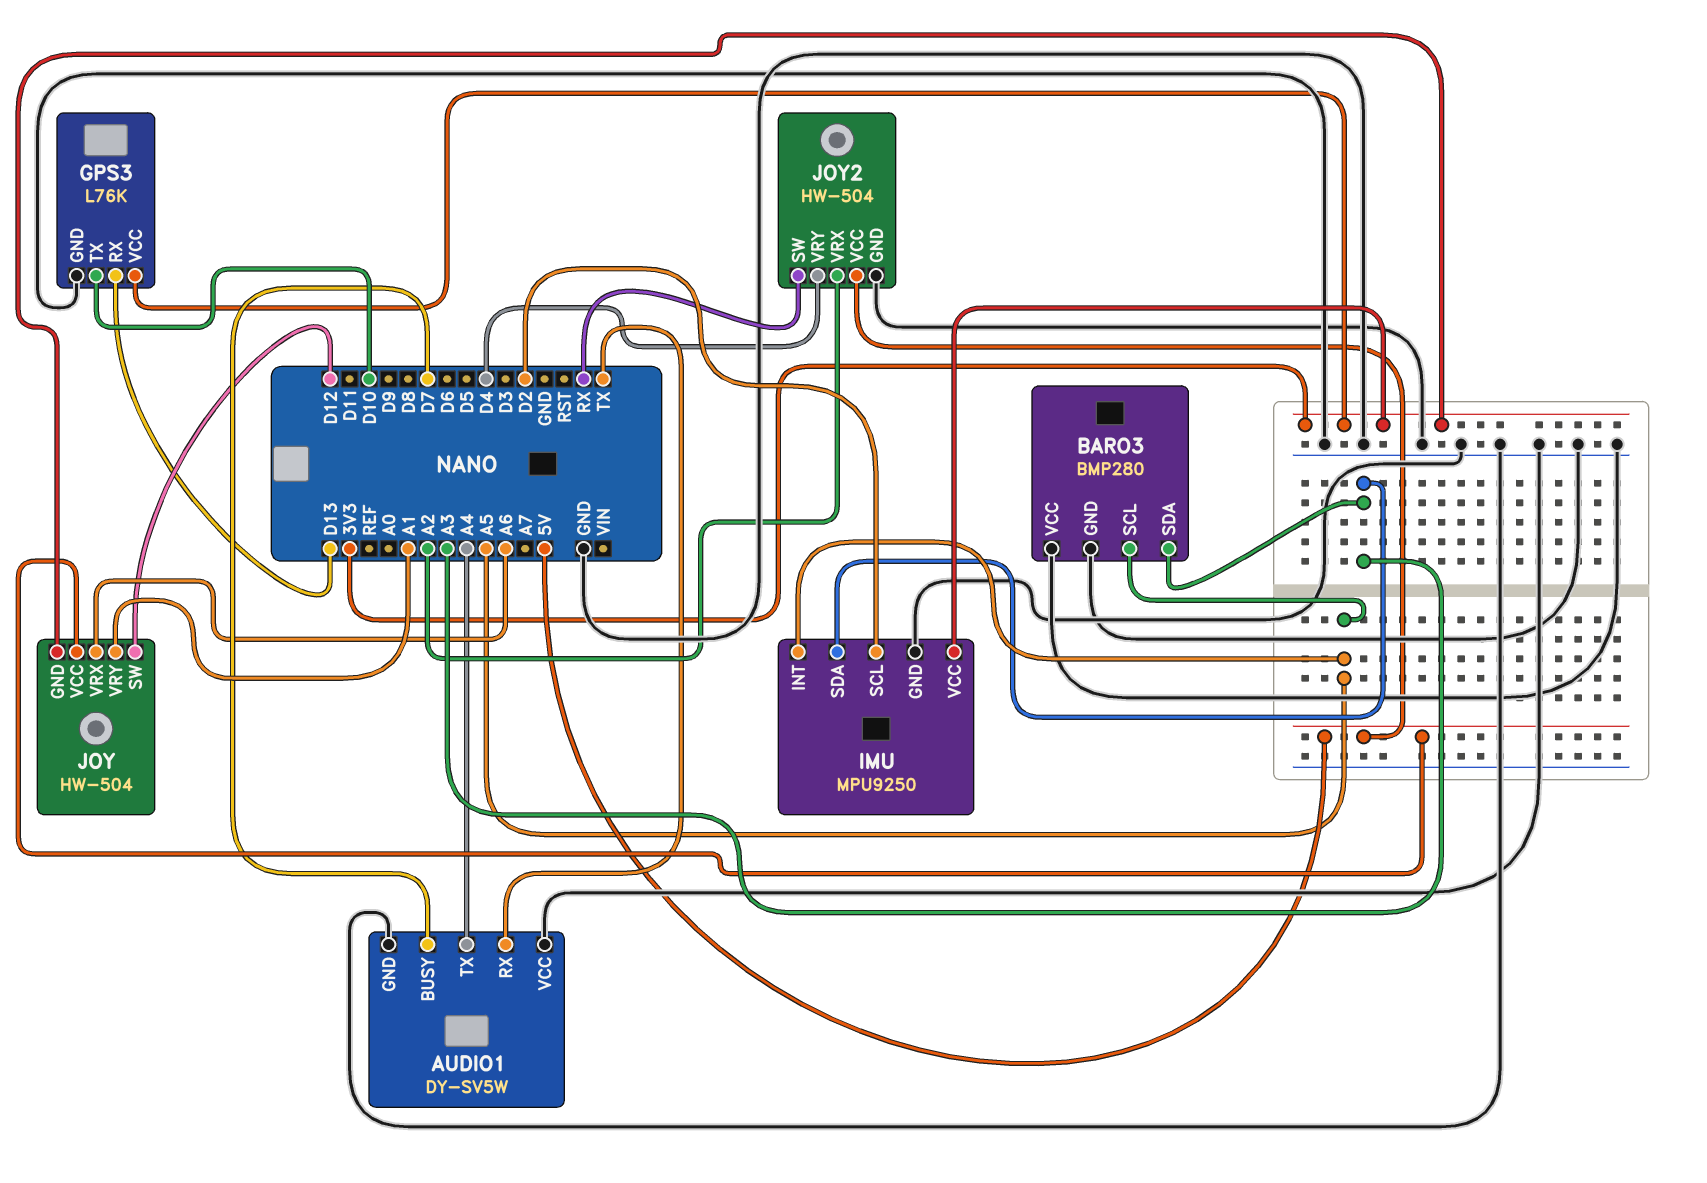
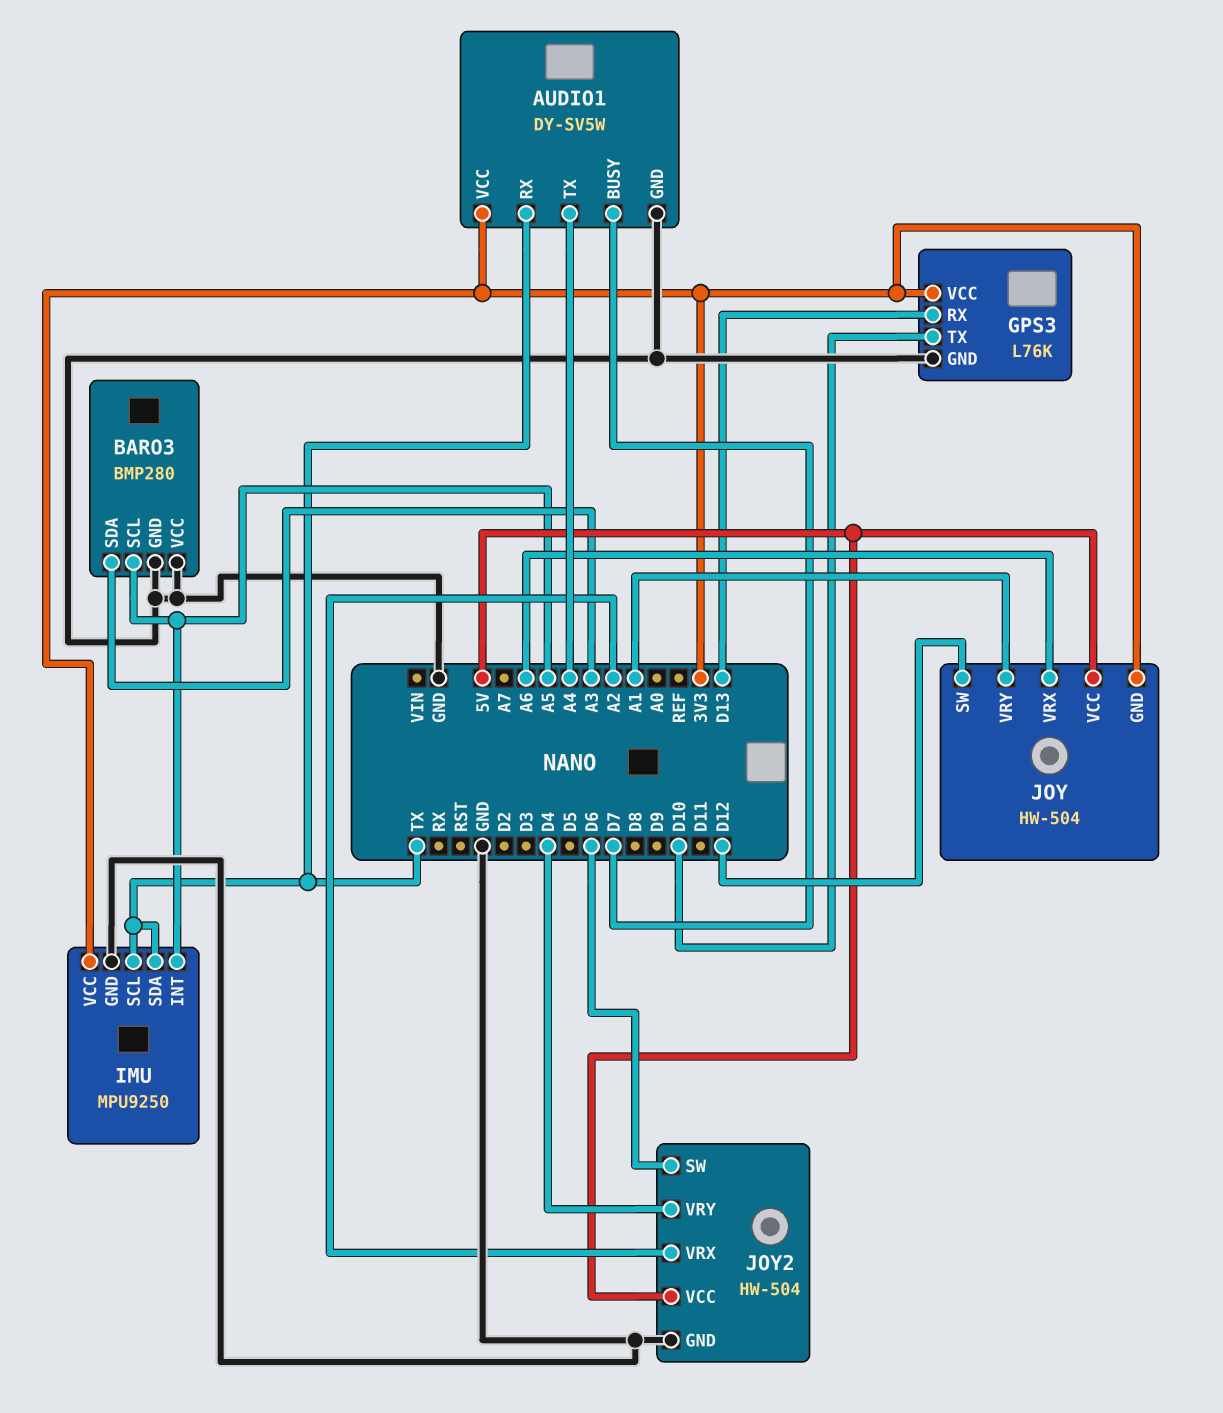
AUDIO1 pin VCC: GND -> 3V3
IMU pin SCL: D2 -> TX
IMU pin SDA: A3 -> TX
JOY2 pin SW: RX -> D6

